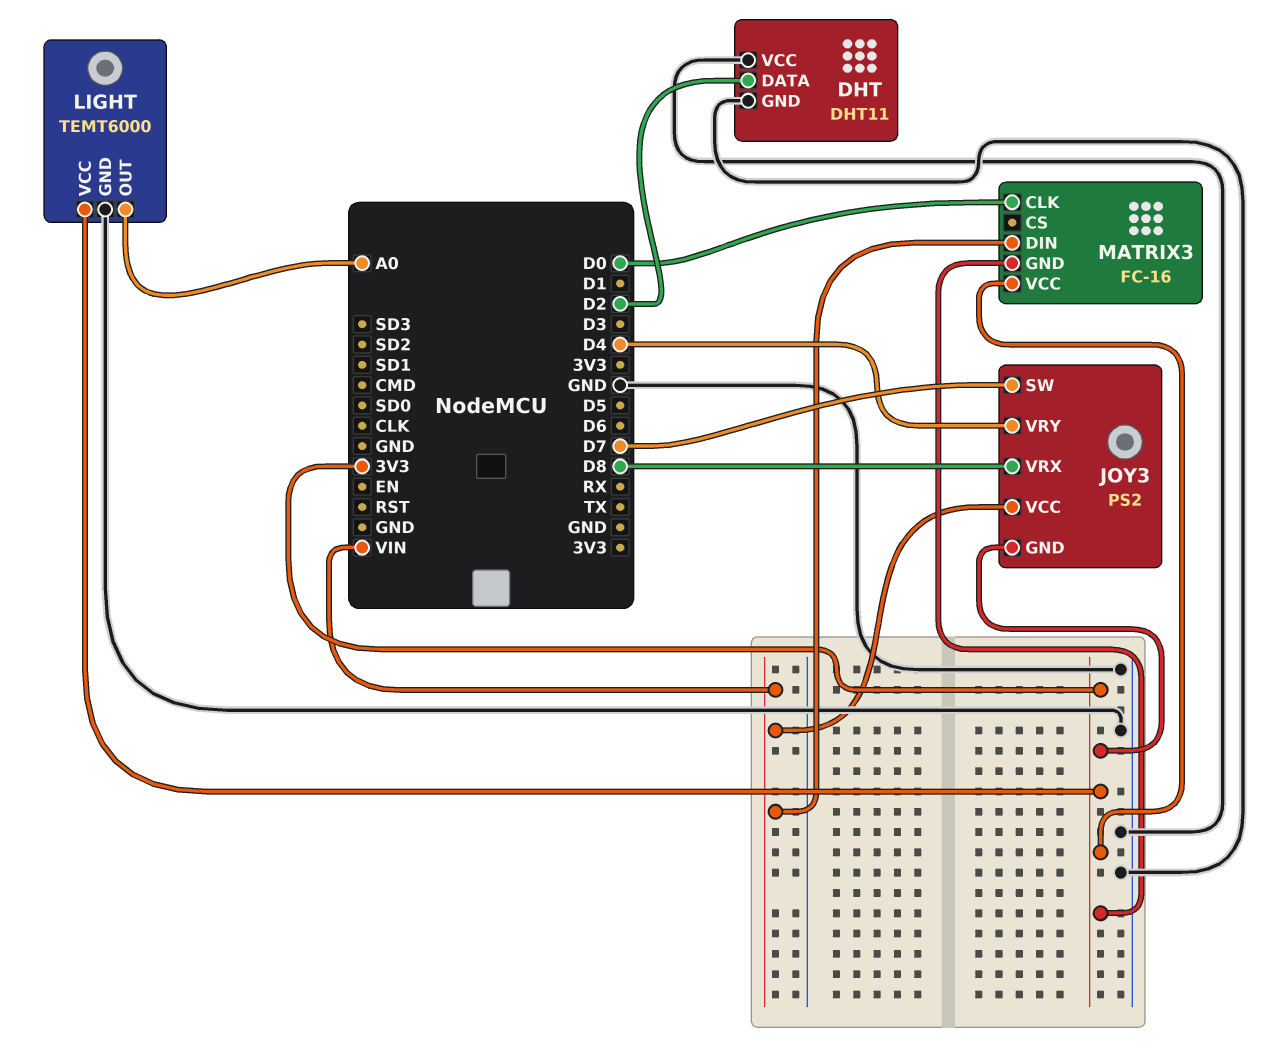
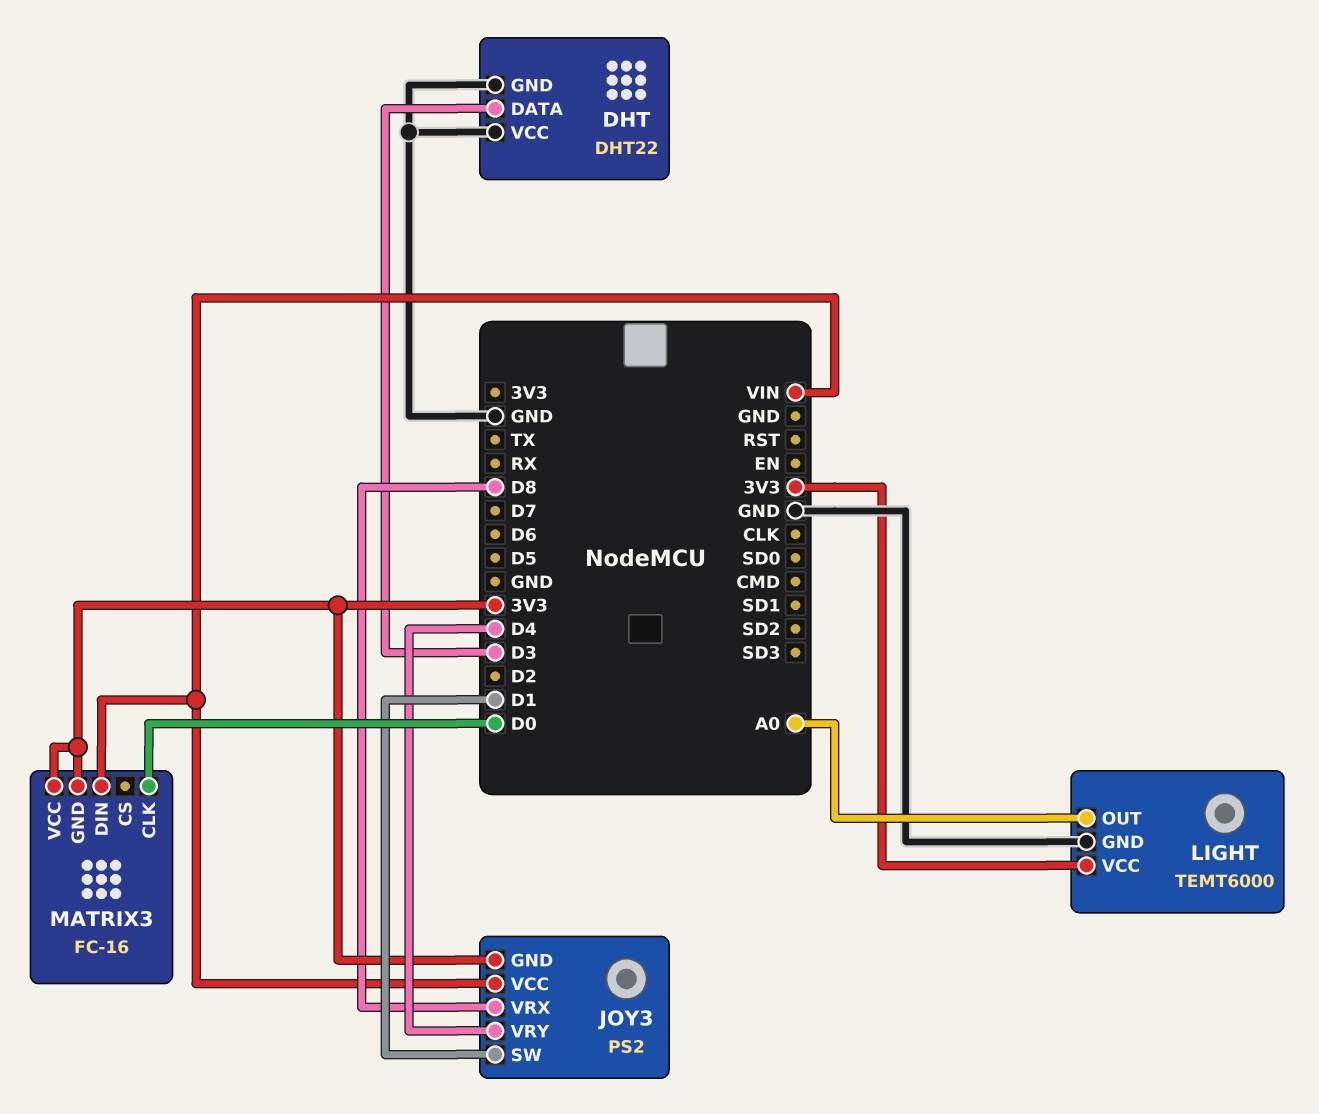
DHT: DHT11 -> DHT22
DHT pin DATA: D2 -> D3
JOY3 pin SW: D7 -> D1

